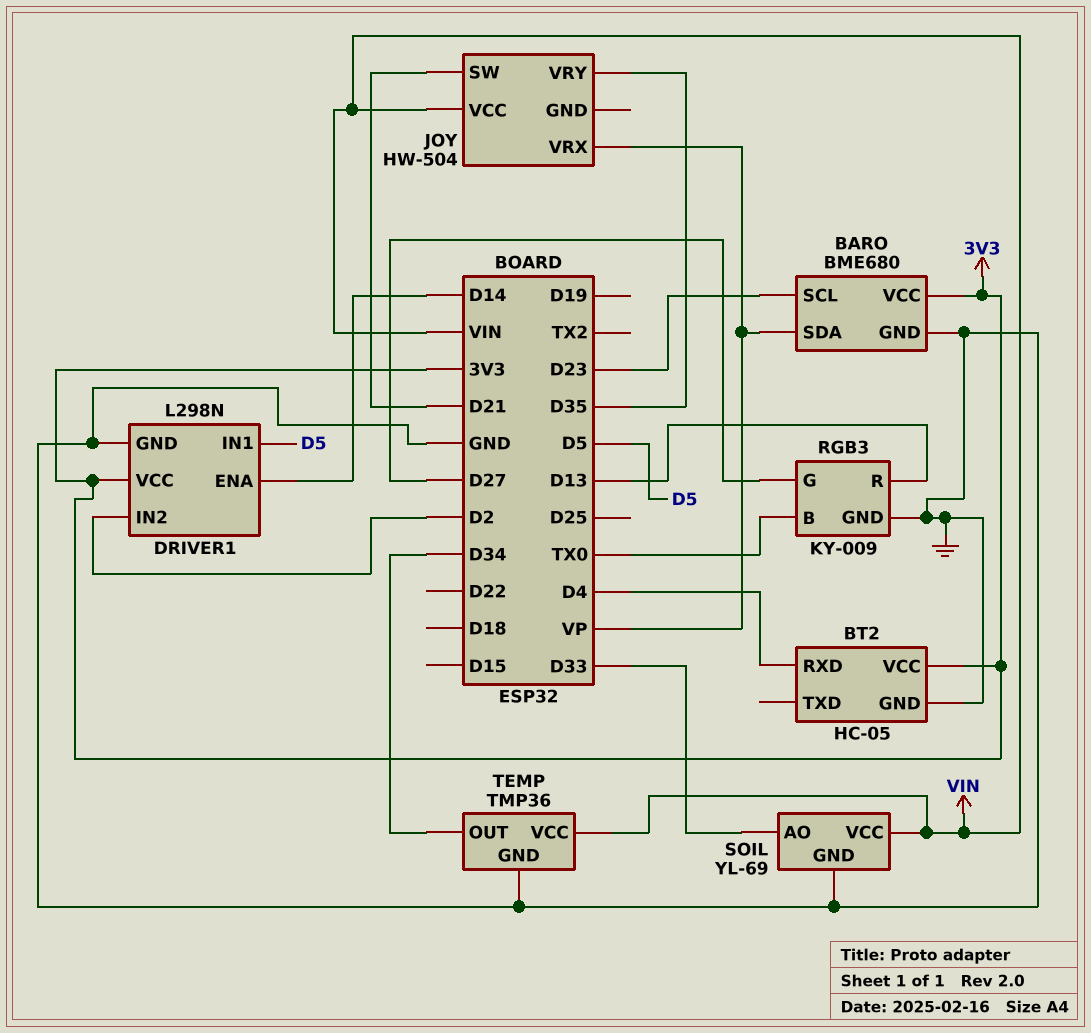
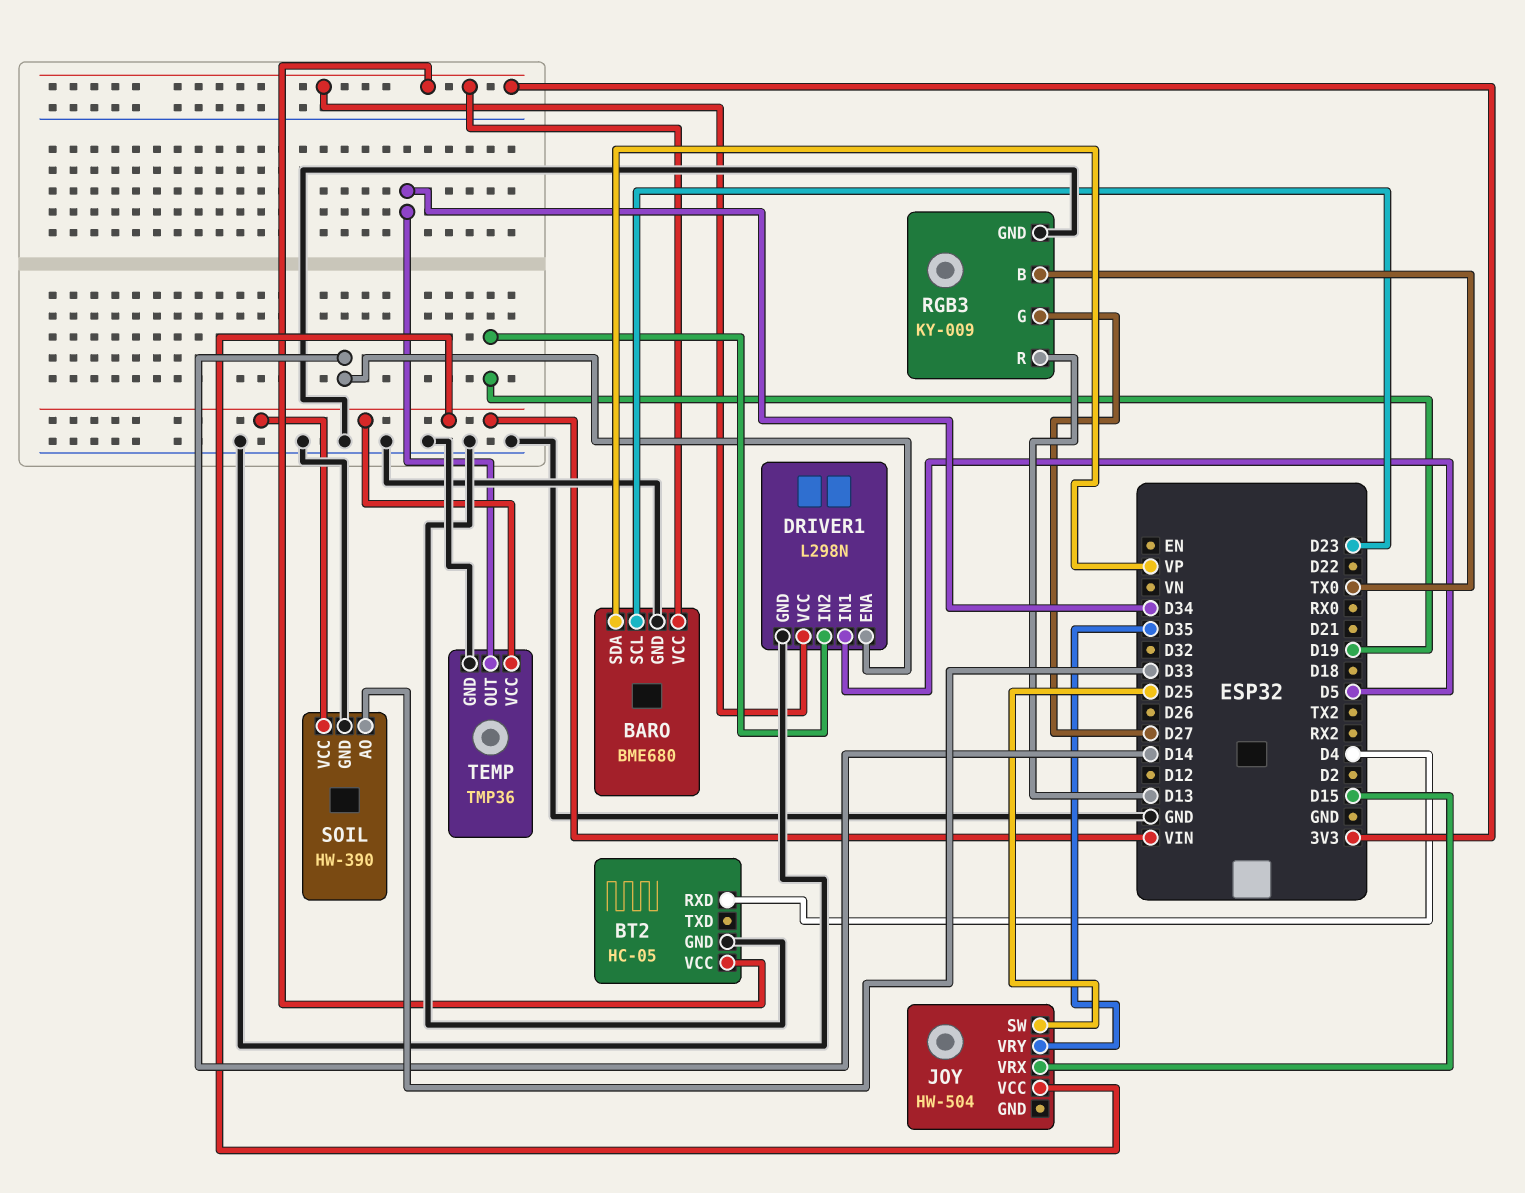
DRIVER1 pin IN2: D2 -> D19
JOY pin SW: D21 -> D25
JOY pin VRX: VP -> D15
SOIL: YL-69 -> HW-390

